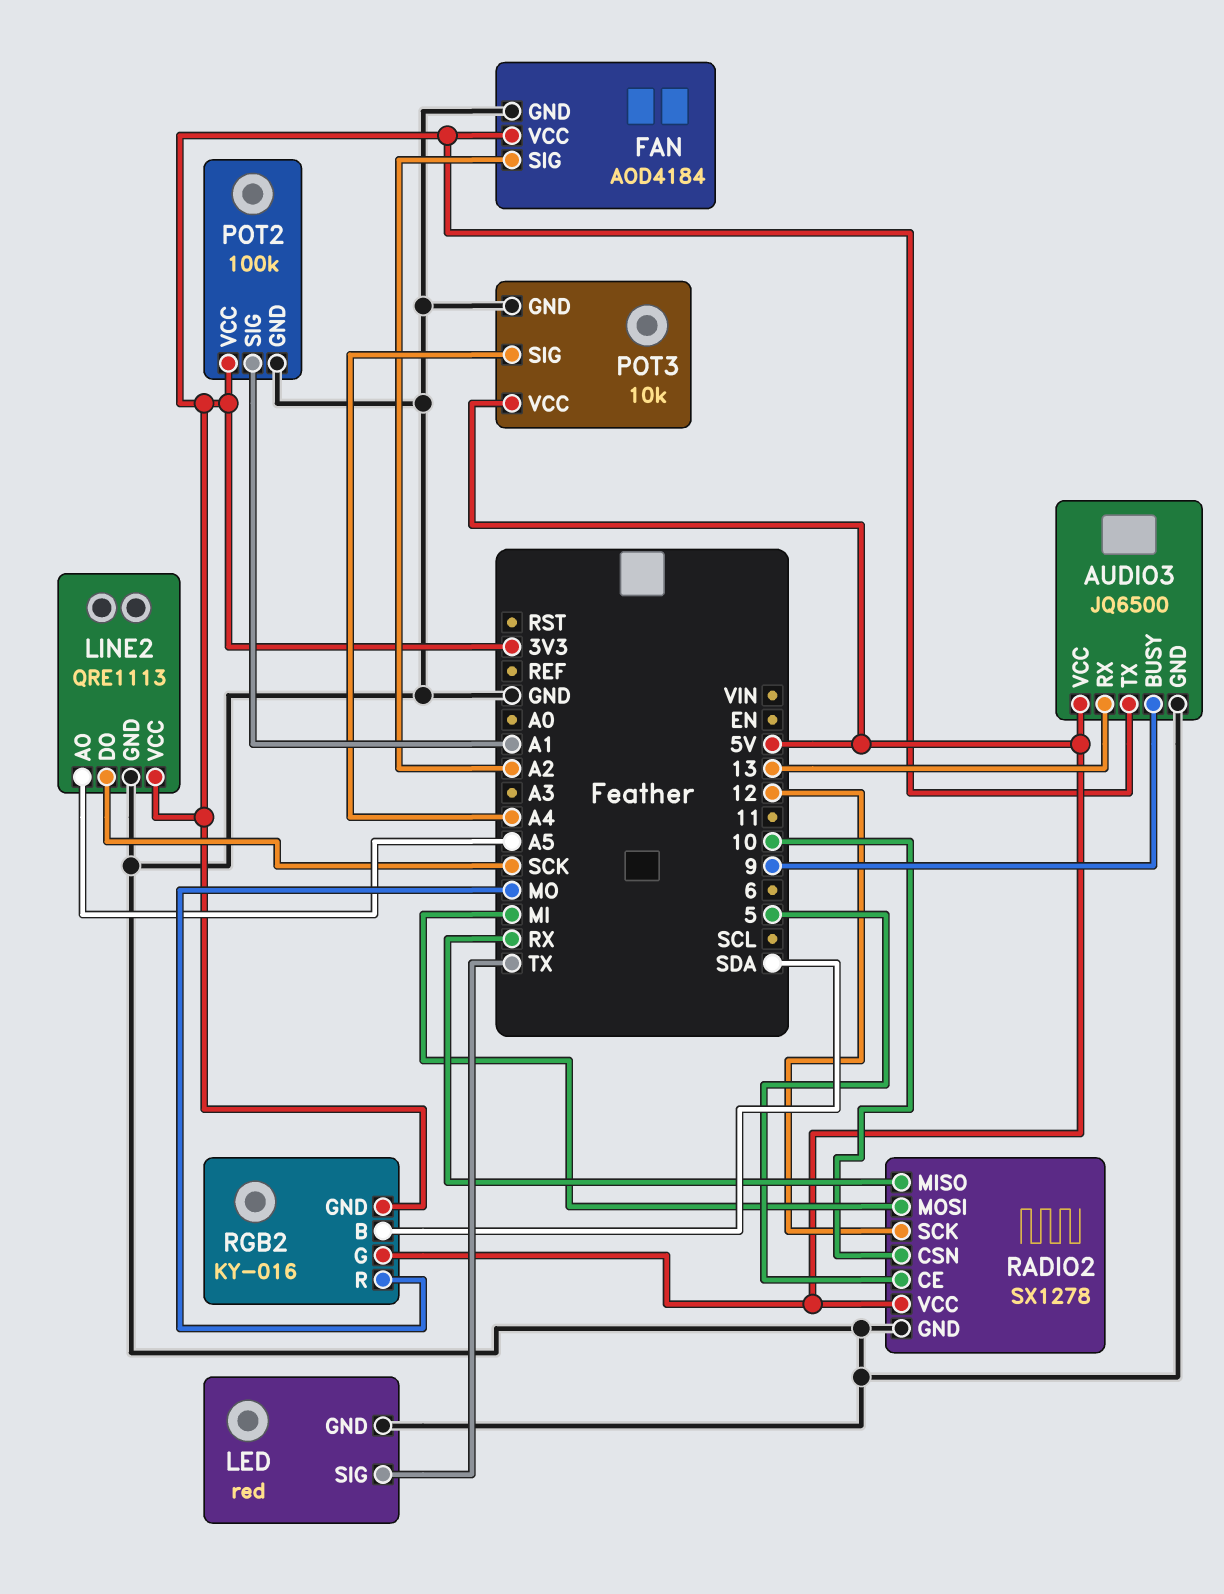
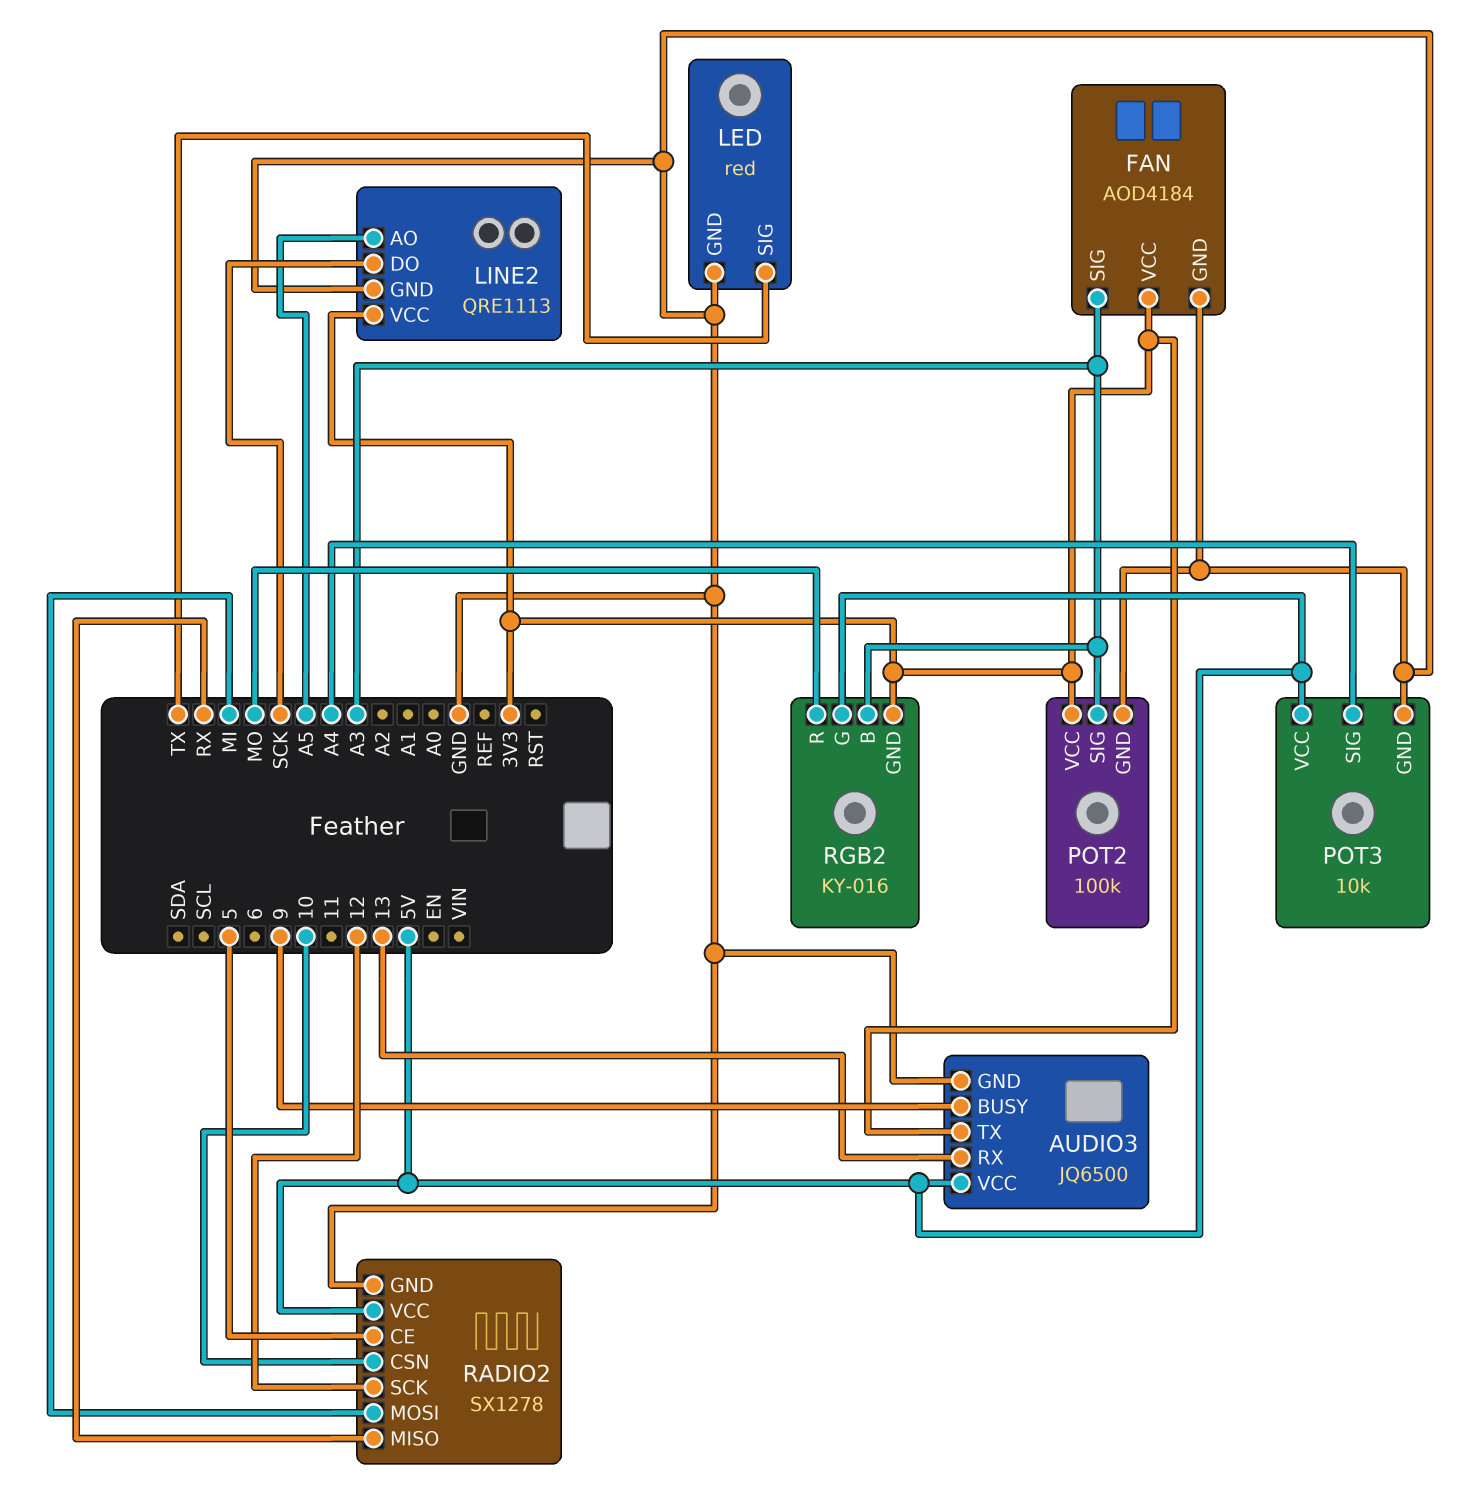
FAN pin SIG: A2 -> A3
POT2 pin SIG: A1 -> A3
RGB2 pin B: SDA -> A3

